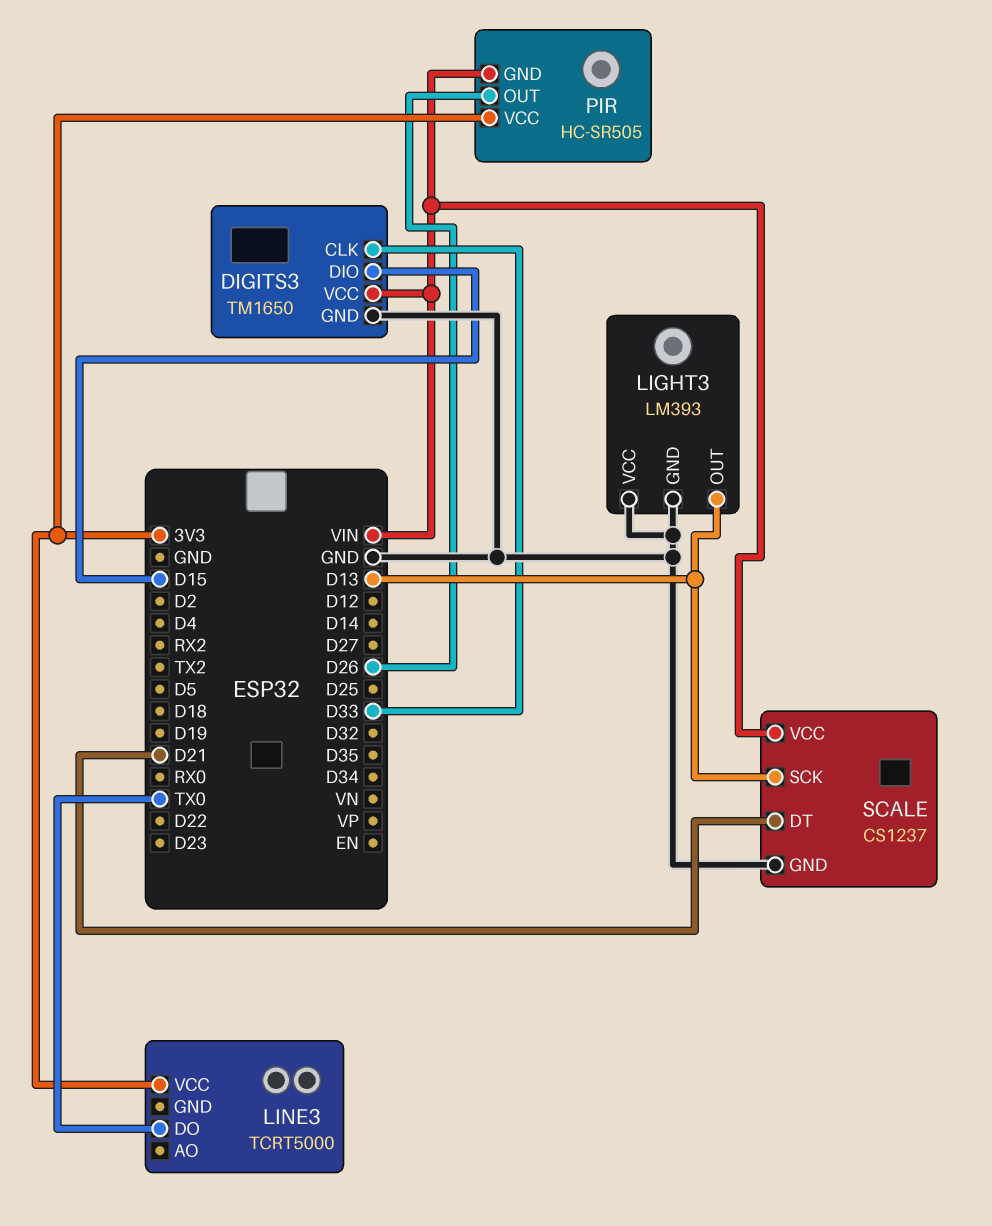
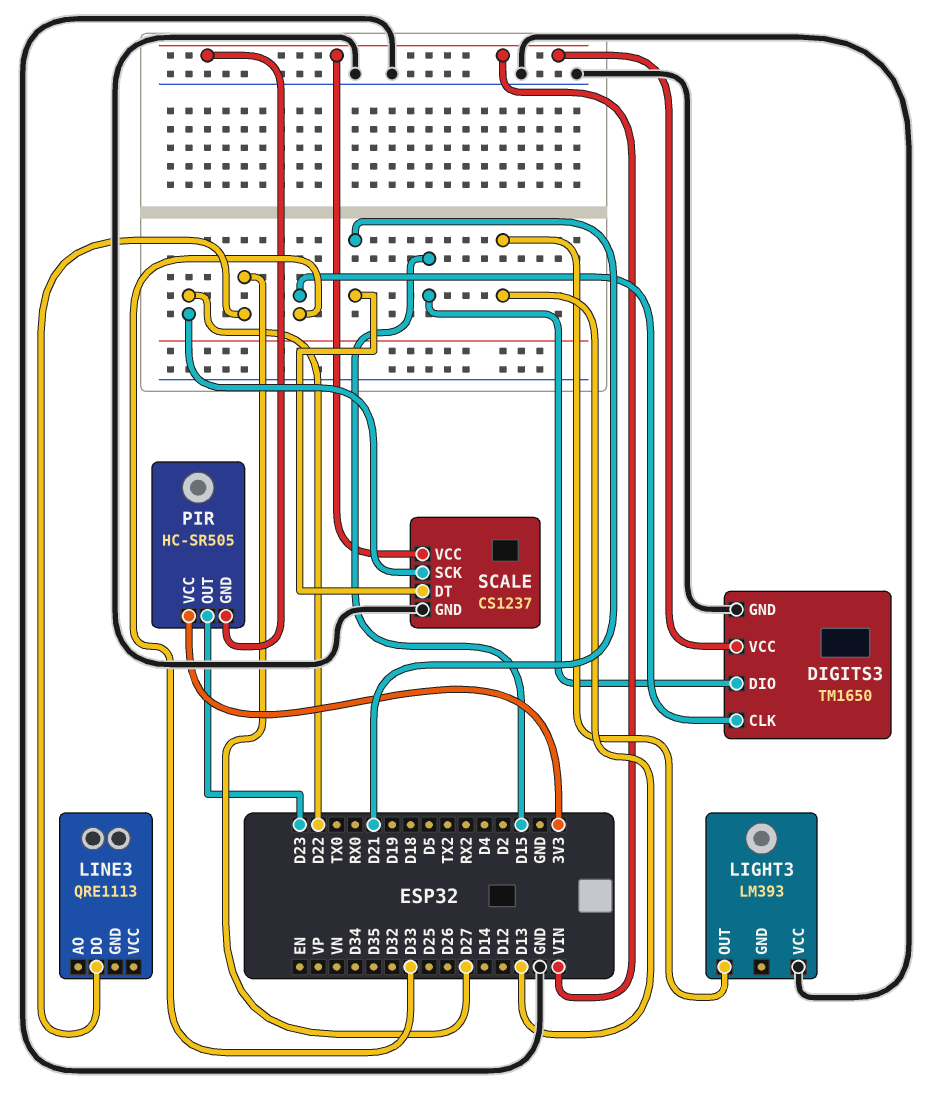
LIGHT3 pin GND: GND -> none
LINE3: TCRT5000 -> QRE1113
LINE3 pin DO: TX0 -> D27
LINE3 pin VCC: 3V3 -> none
PIR pin OUT: D26 -> D23
SCALE pin SCK: D13 -> D22

